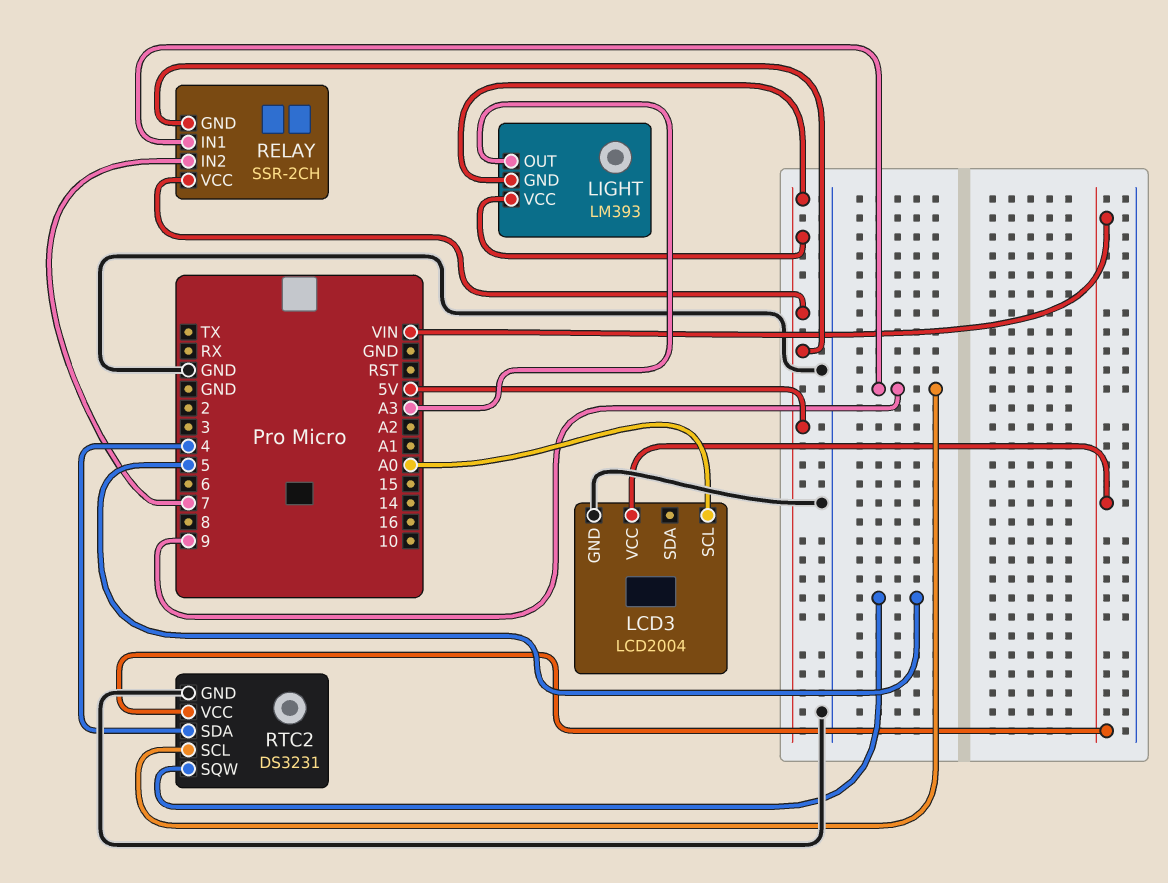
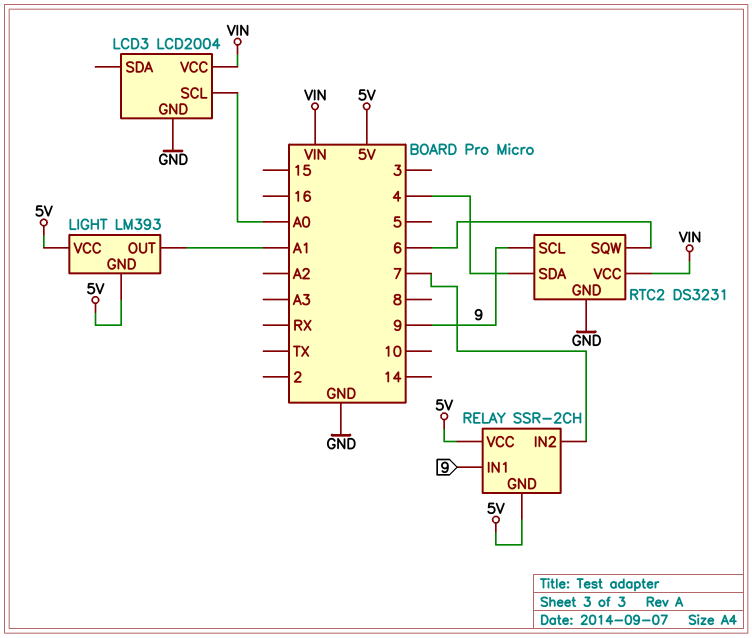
LIGHT pin OUT: A3 -> A1
RTC2 pin SQW: 5 -> 6

